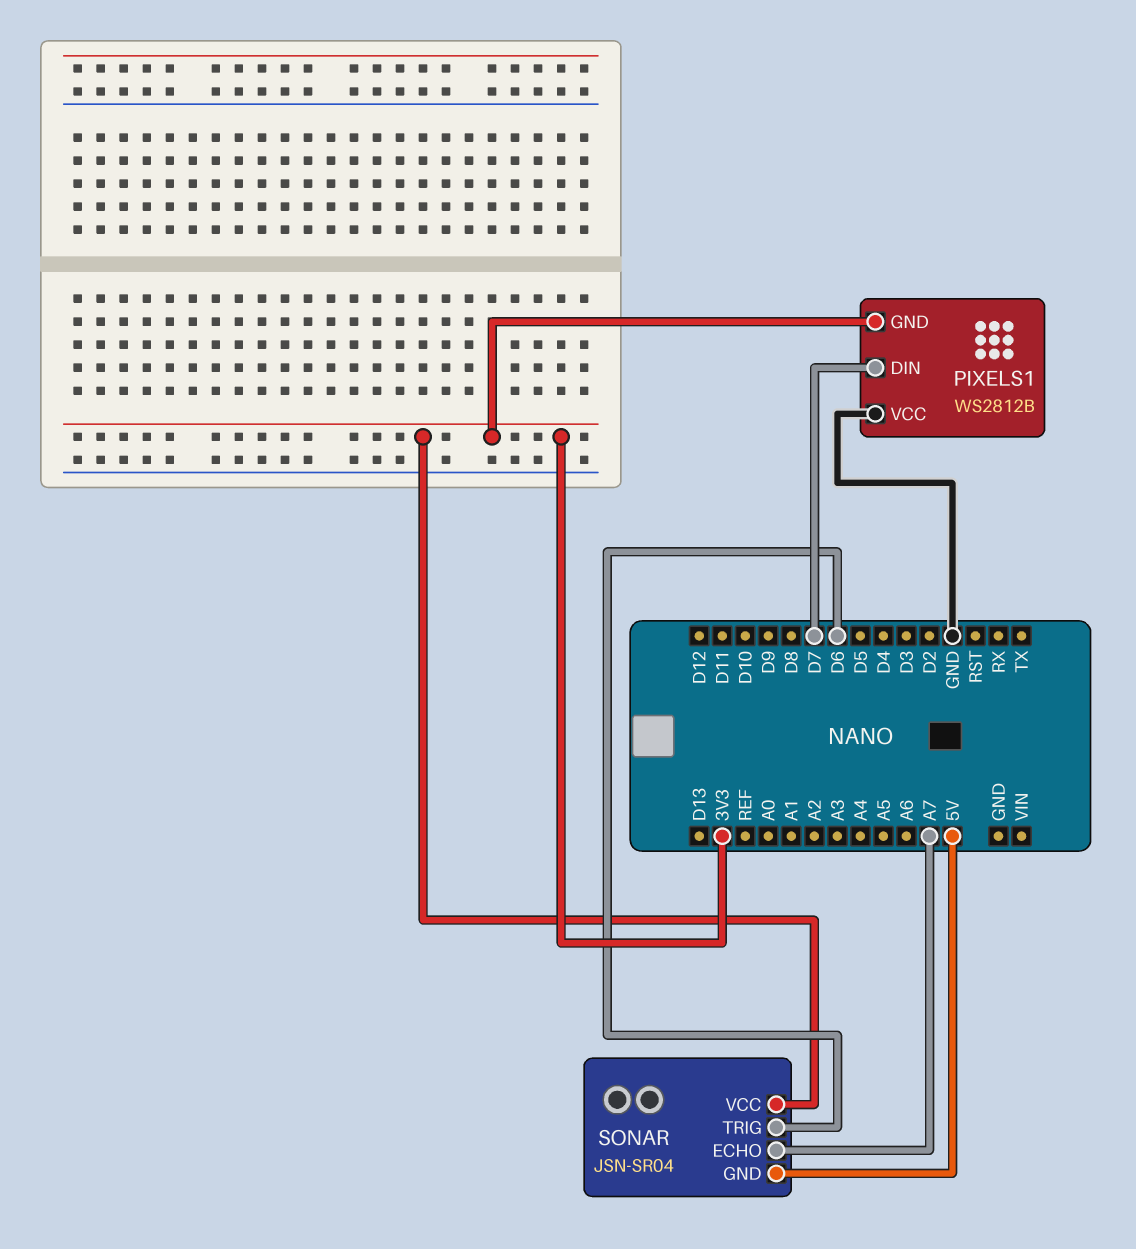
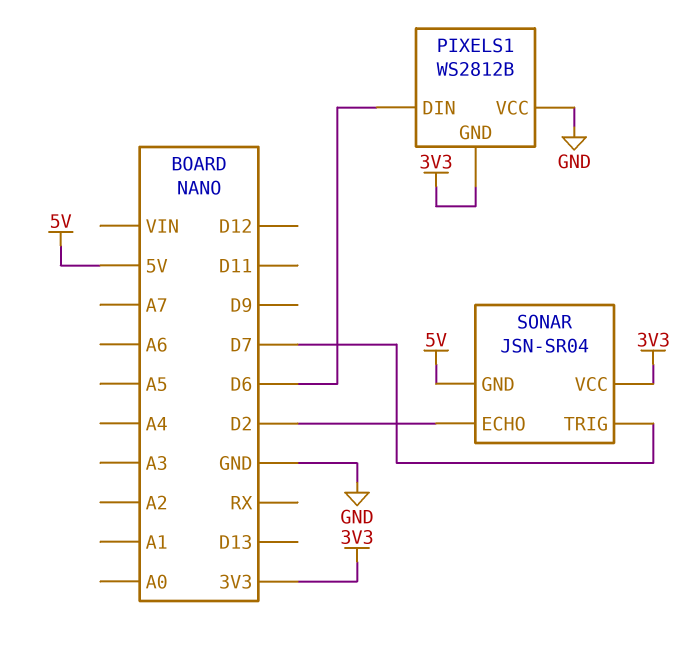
PIXELS1 pin DIN: D7 -> D6
SONAR pin ECHO: A7 -> D2
SONAR pin TRIG: D6 -> D7

